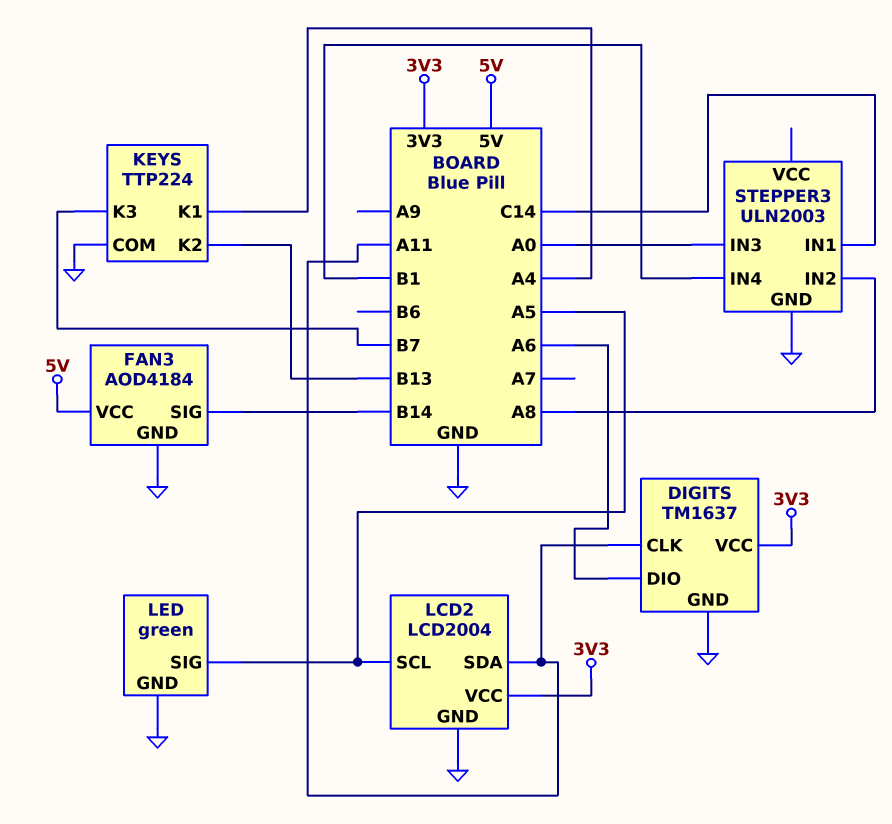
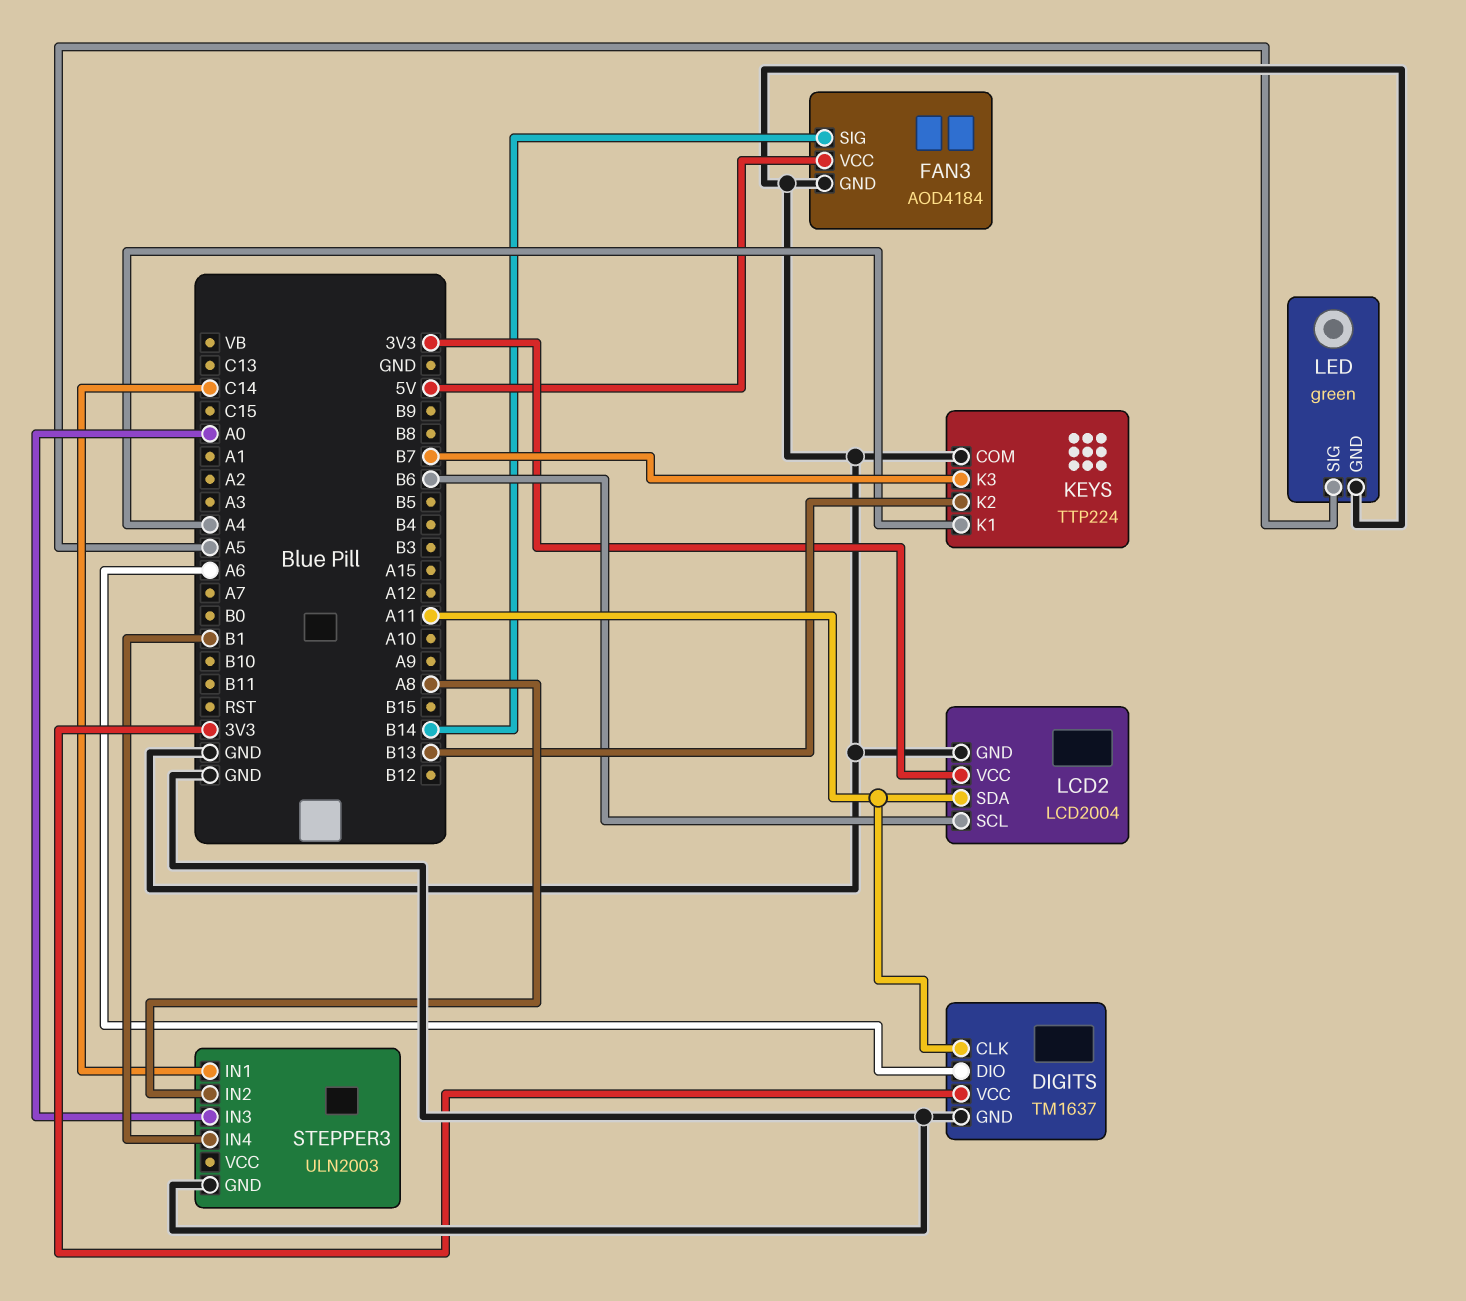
LCD2 pin SCL: A5 -> B6

